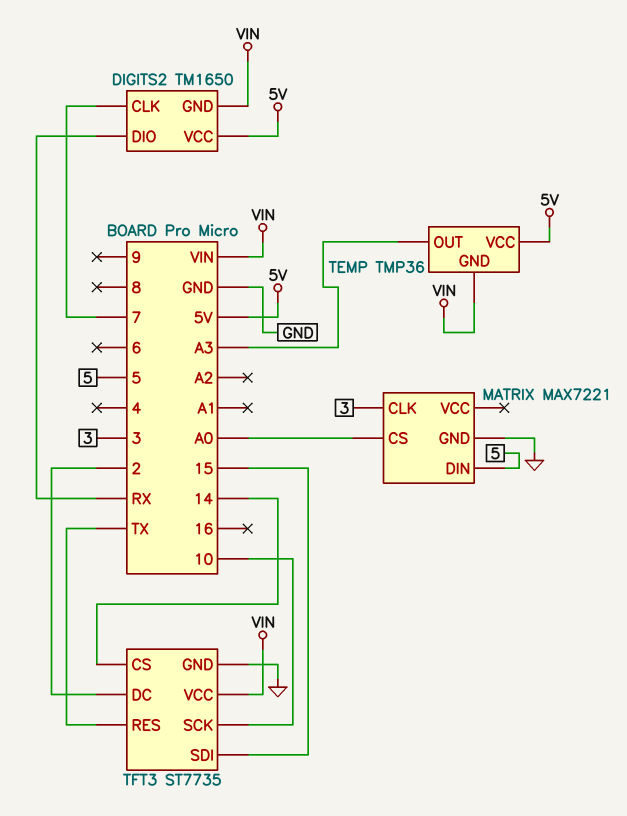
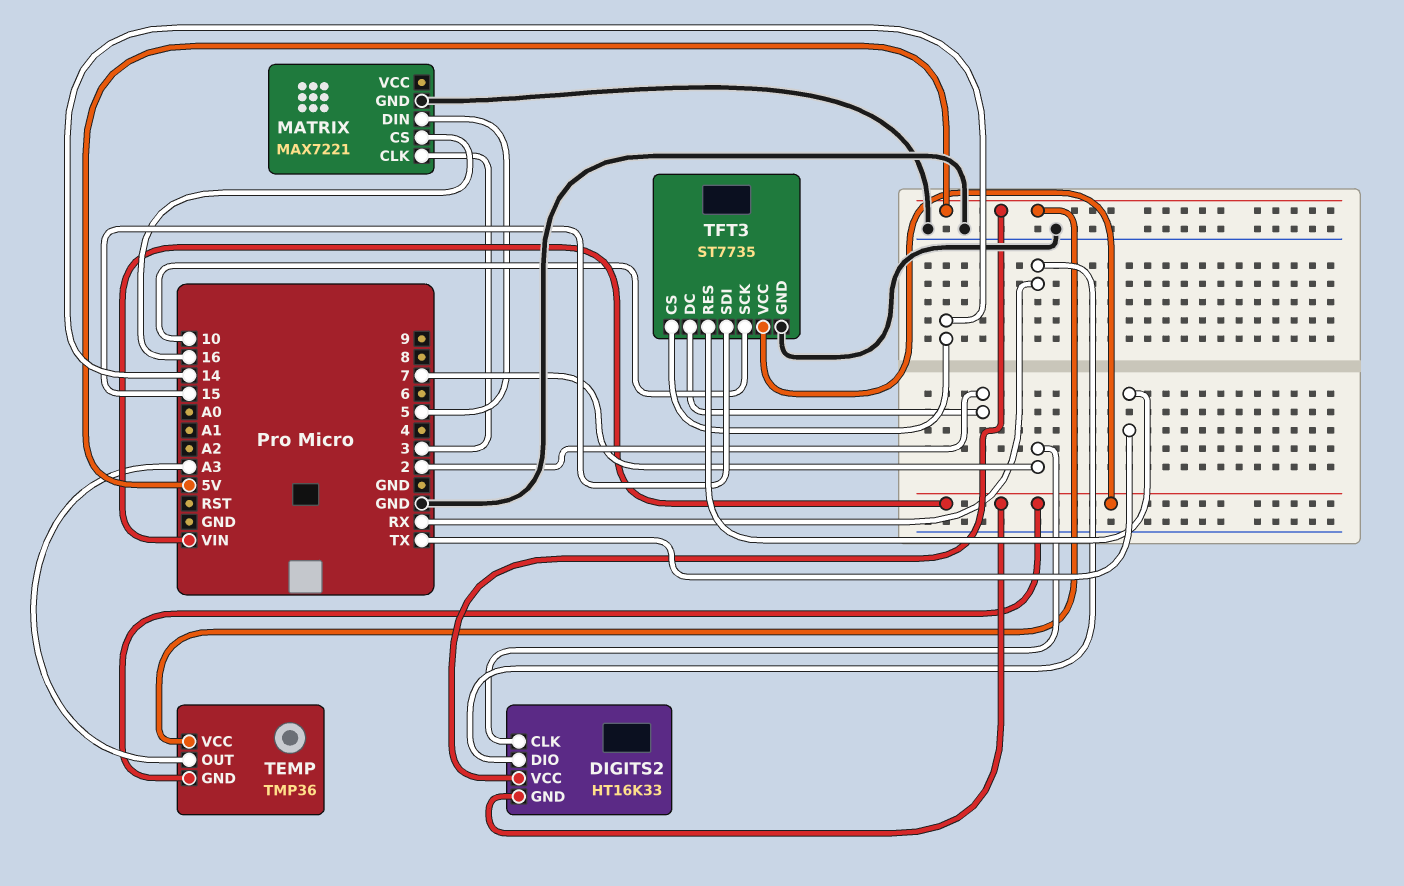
DIGITS2: TM1650 -> HT16K33
MATRIX pin CS: A0 -> 16

